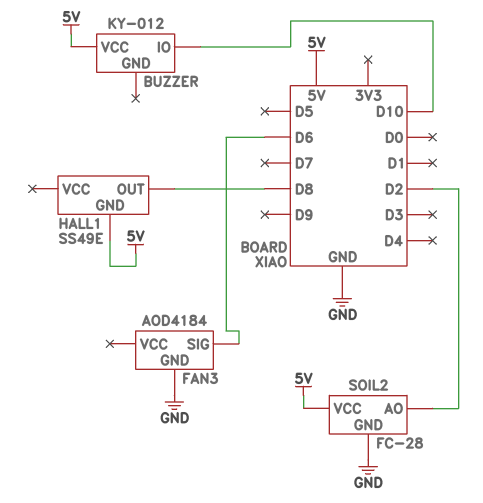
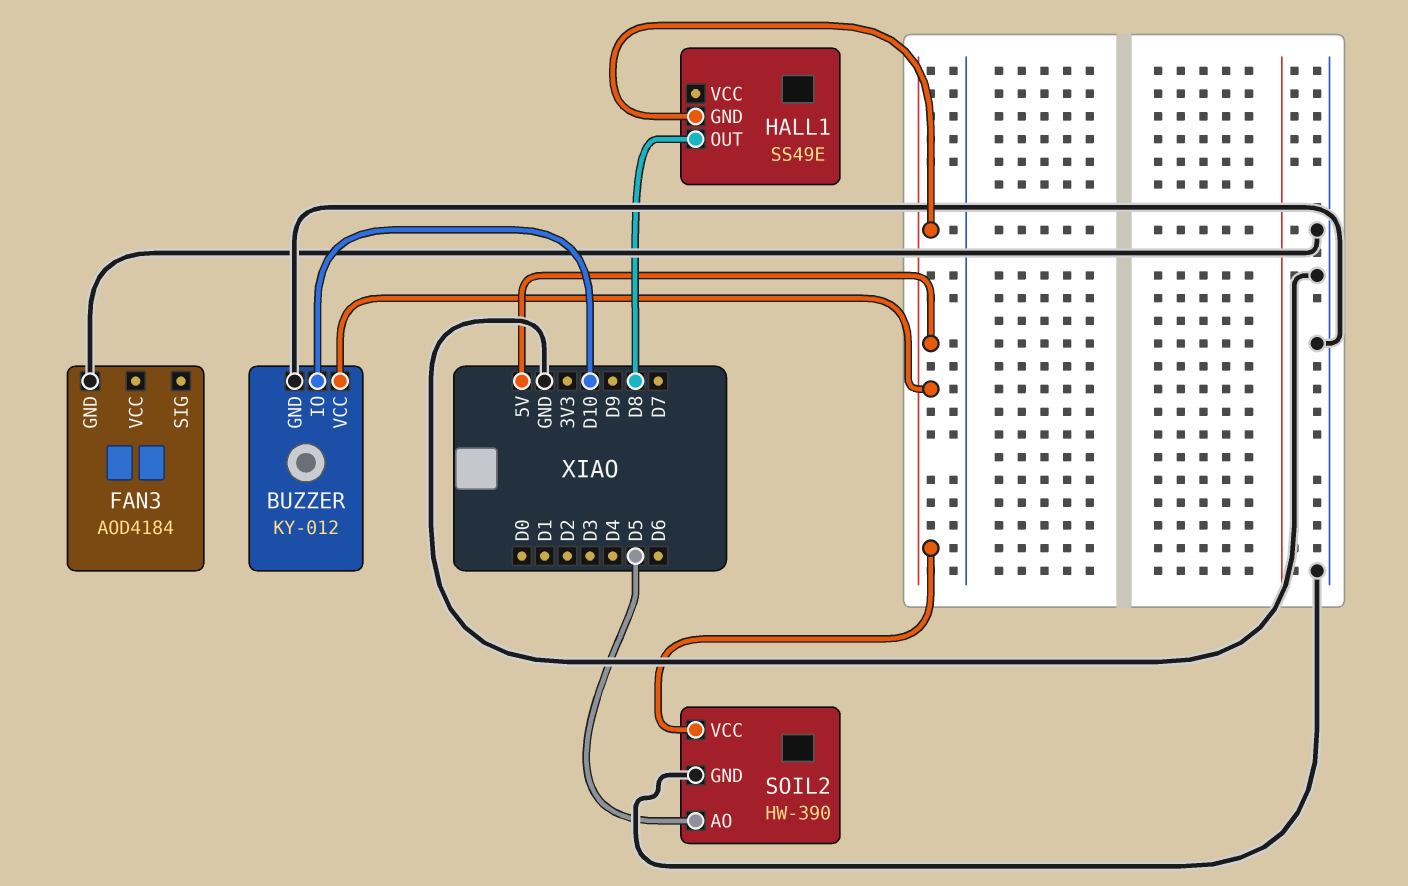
BUZZER pin GND: none -> GND
FAN3 pin SIG: D6 -> none
SOIL2: FC-28 -> HW-390
SOIL2 pin AO: D2 -> D5

